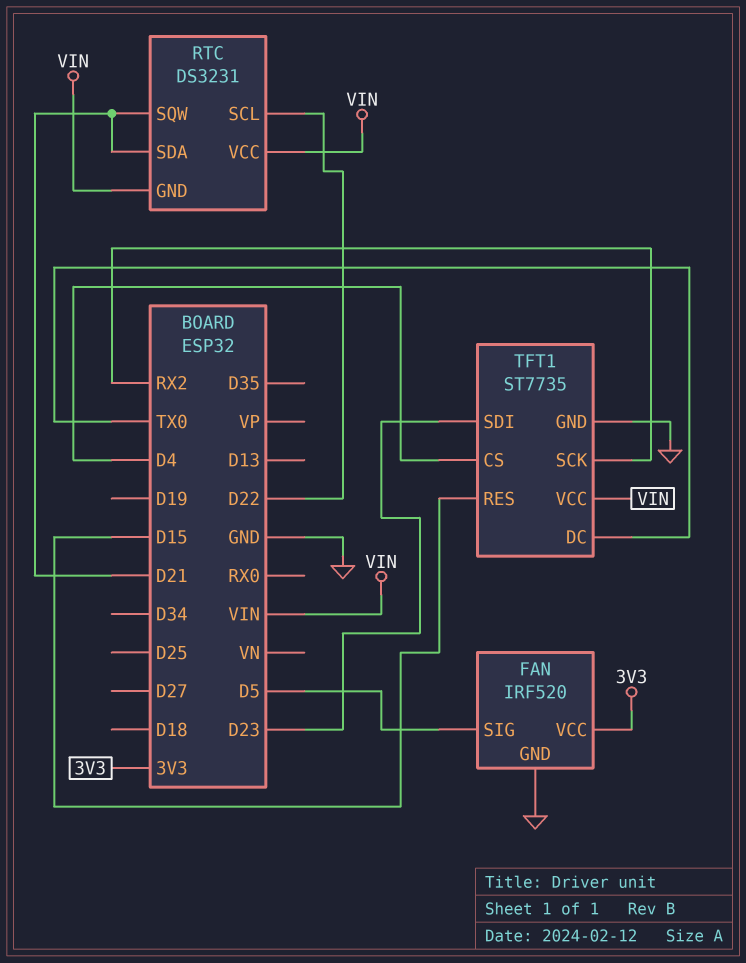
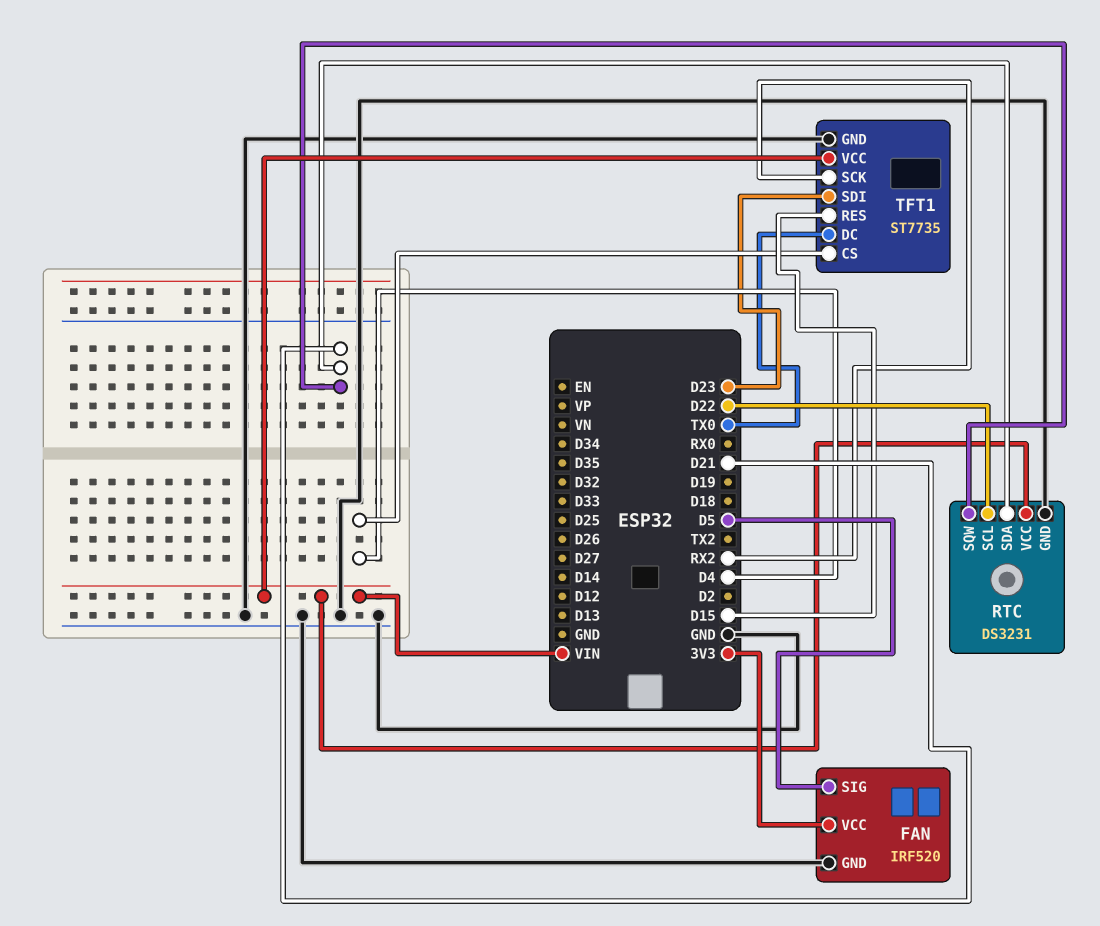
RTC pin GND: VIN -> GND

